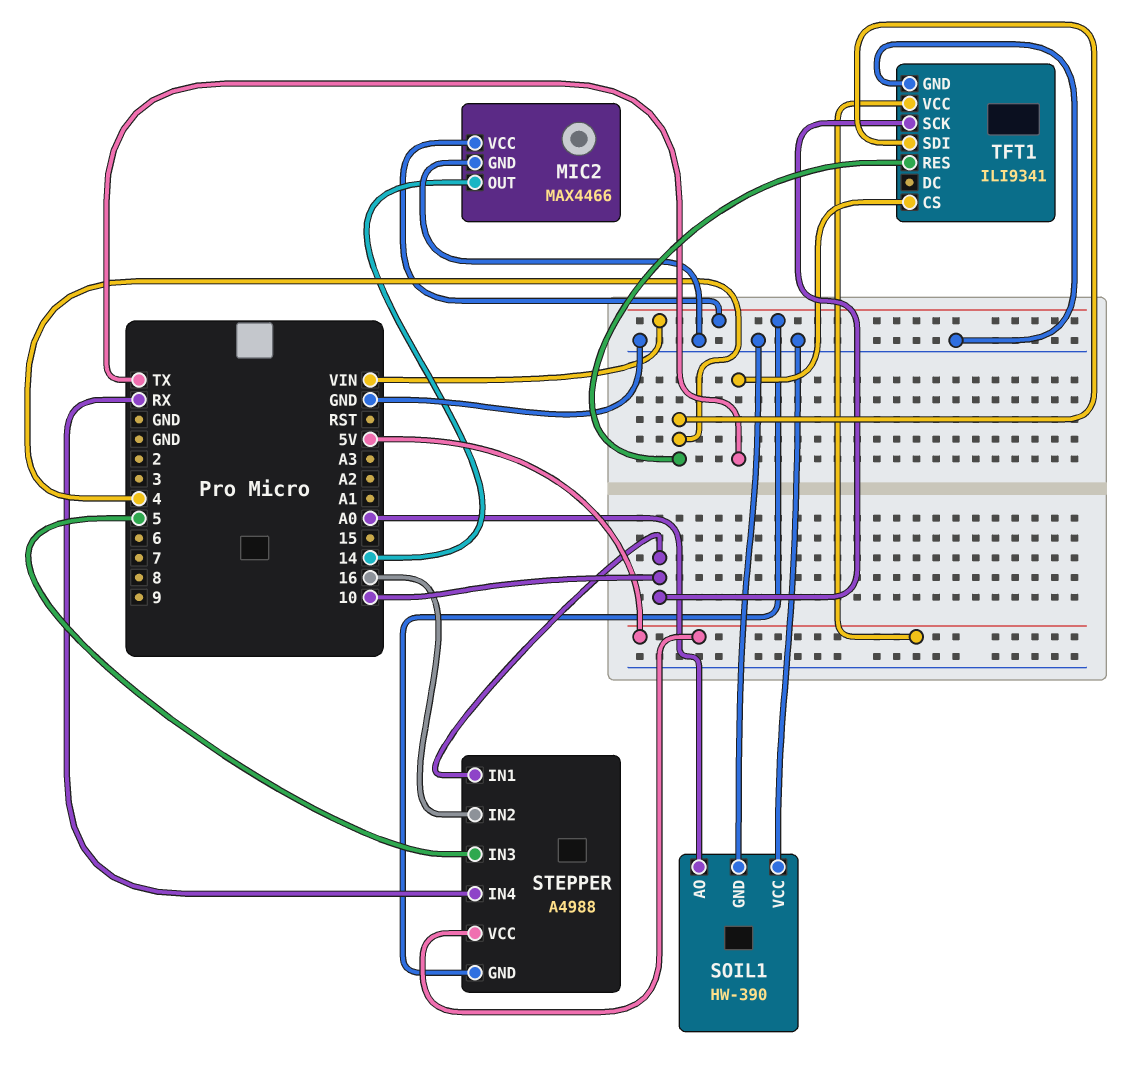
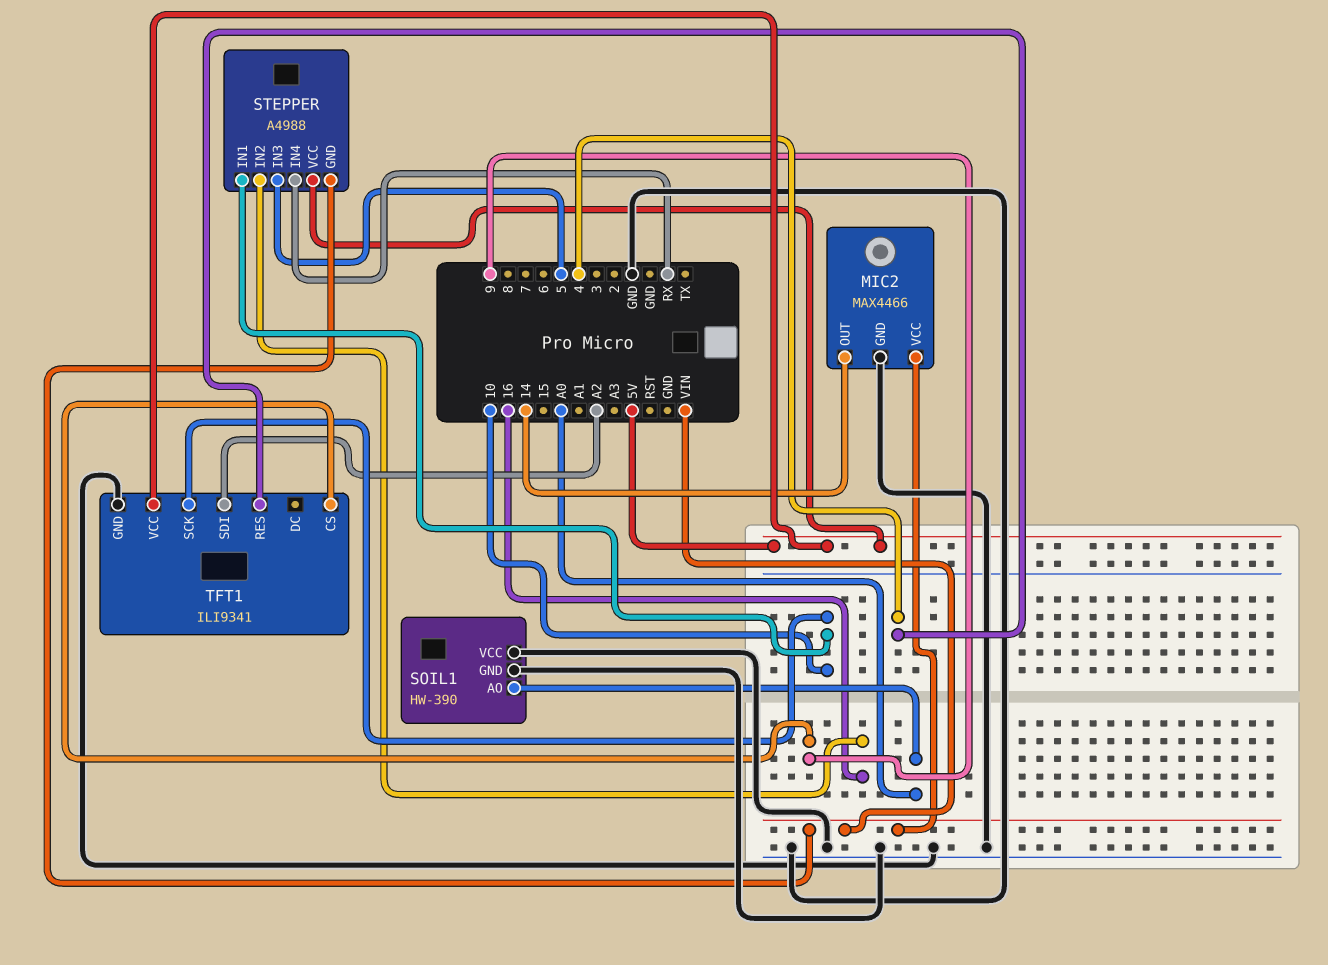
TFT1 pin CS: TX -> 9
TFT1 pin SDI: 4 -> A2

